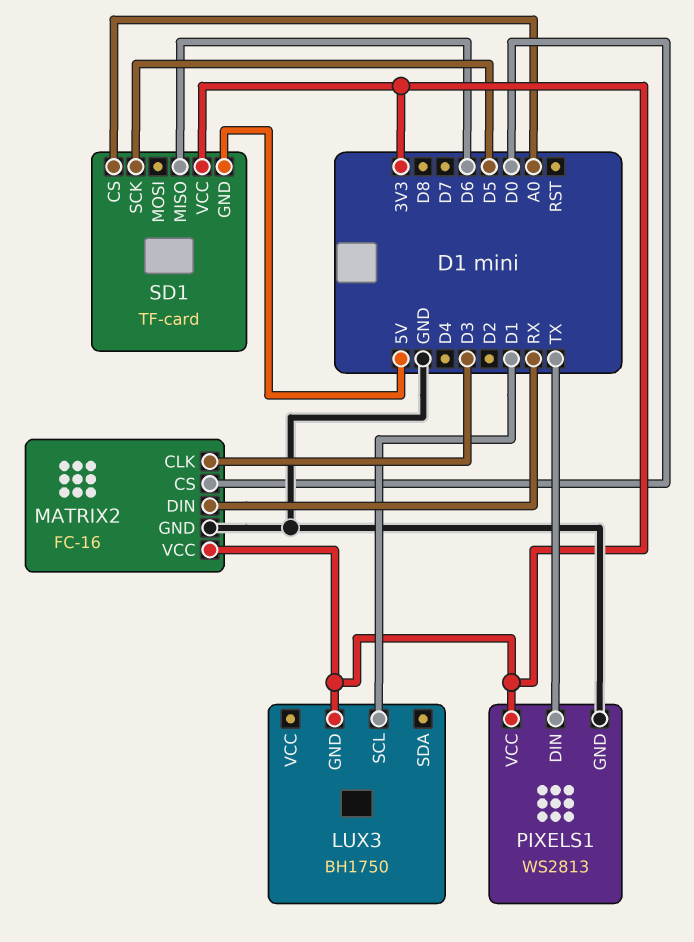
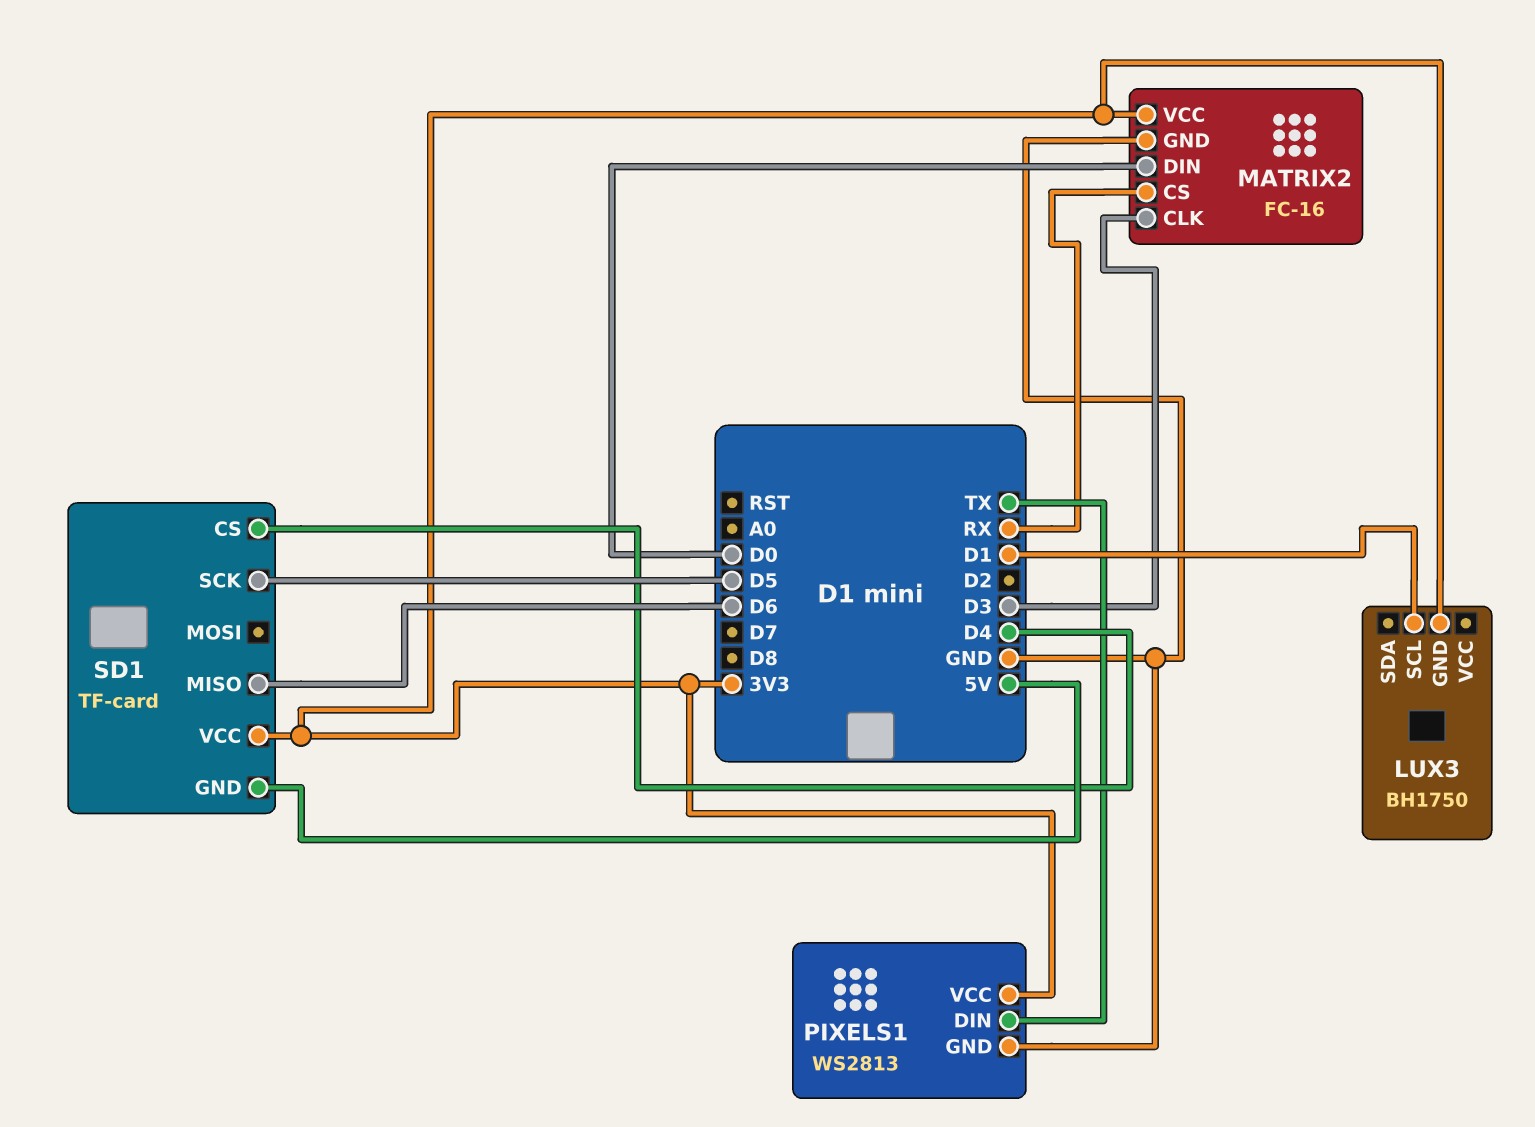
MATRIX2 pin CS: D0 -> RX
MATRIX2 pin DIN: RX -> D0
SD1 pin CS: A0 -> D4

